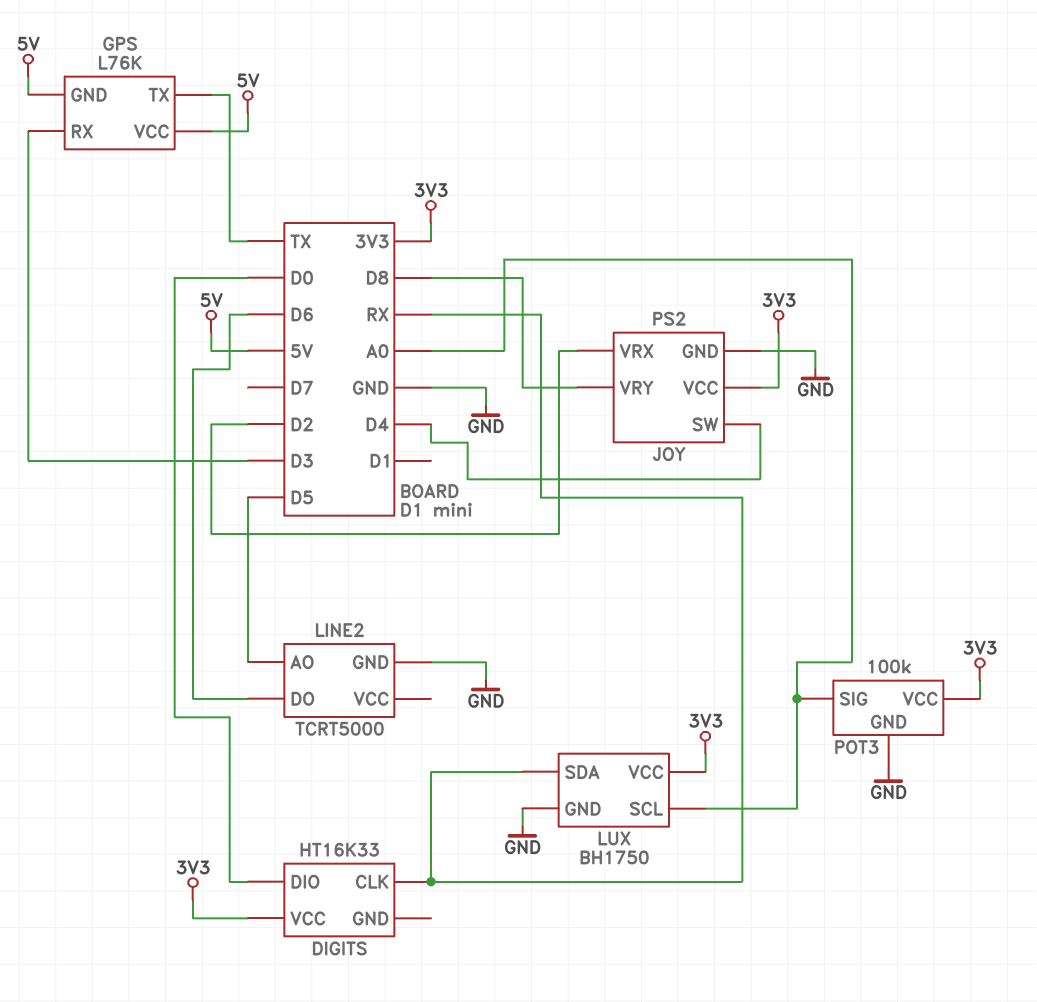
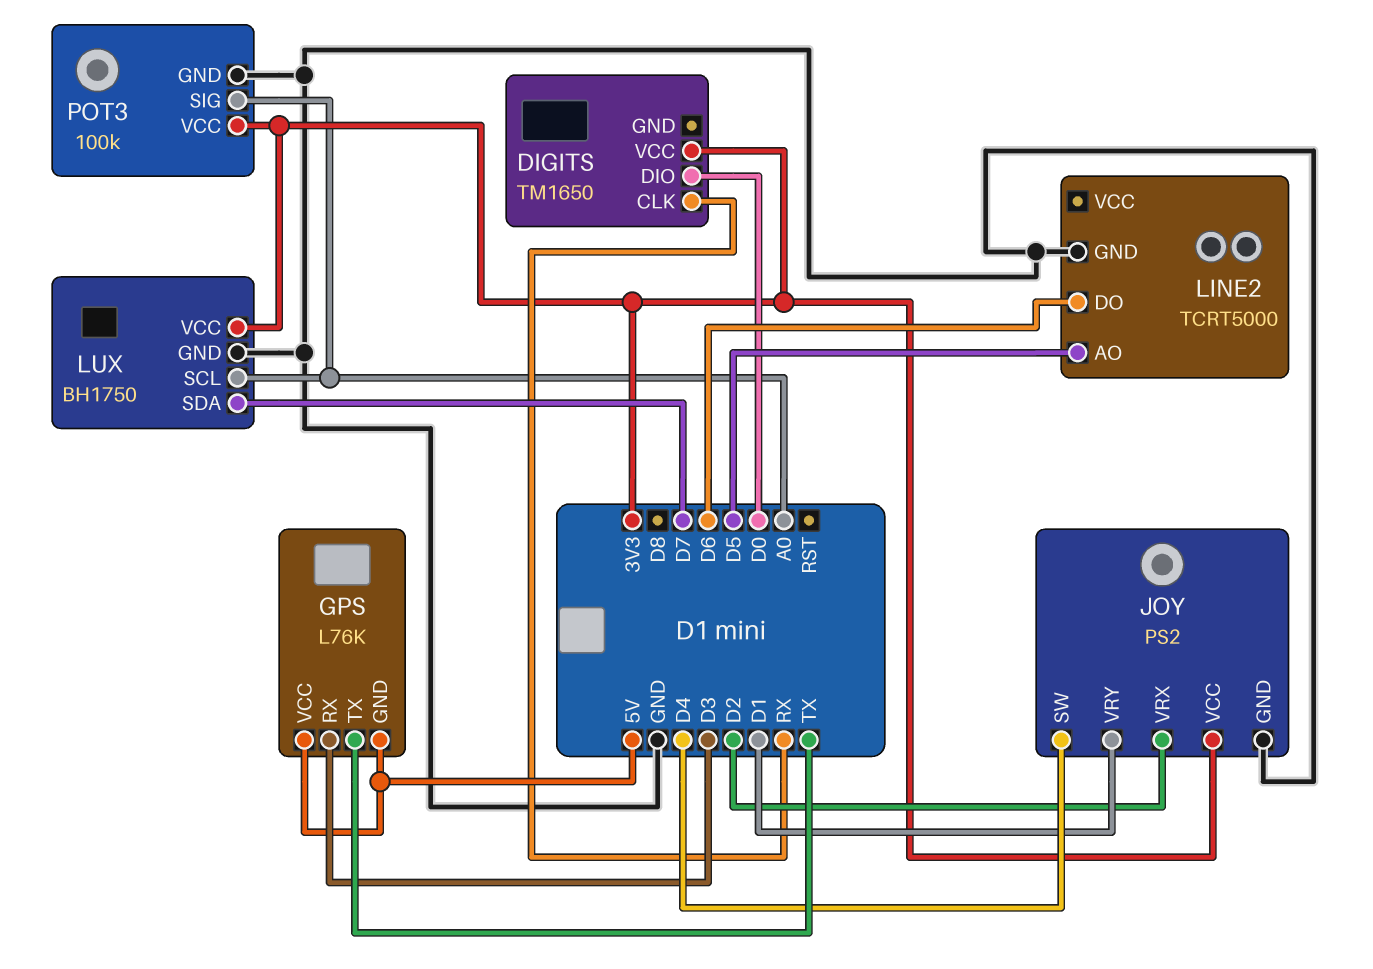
DIGITS: HT16K33 -> TM1650
JOY pin VRY: D8 -> D1
LUX pin SDA: RX -> D7

